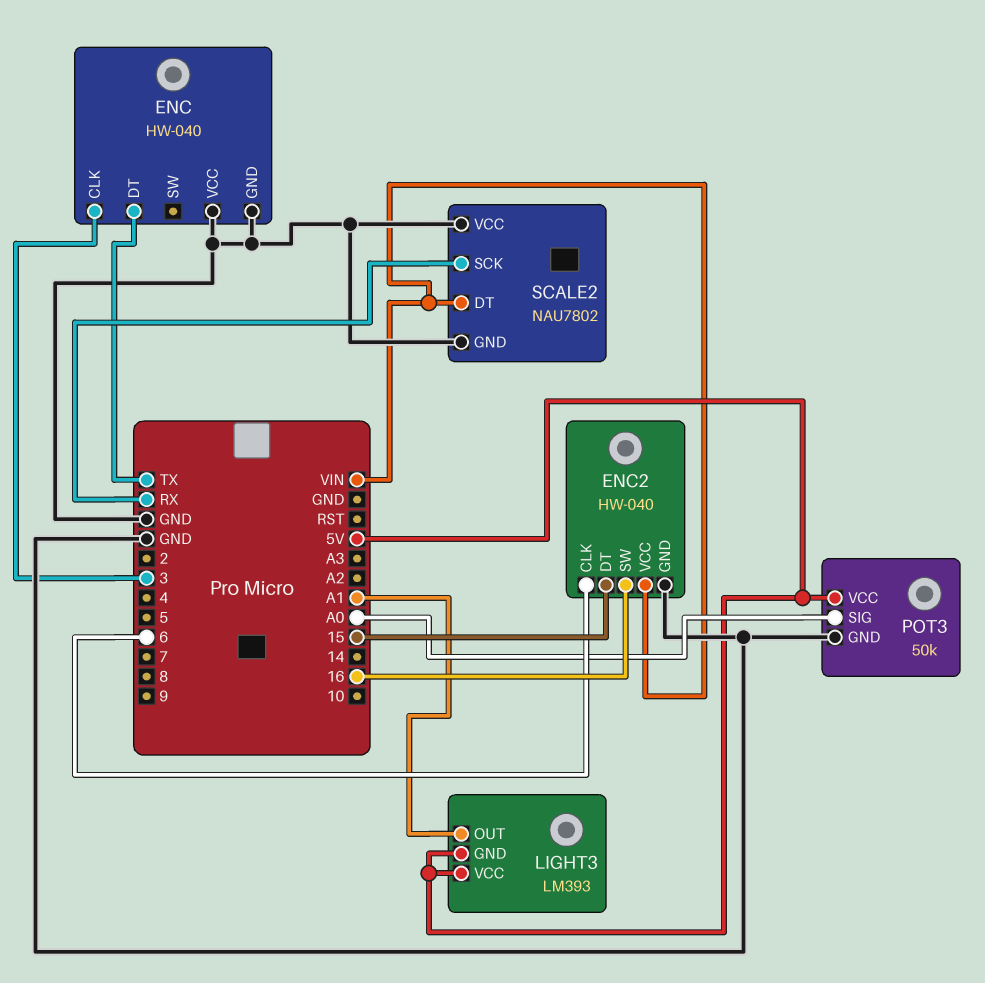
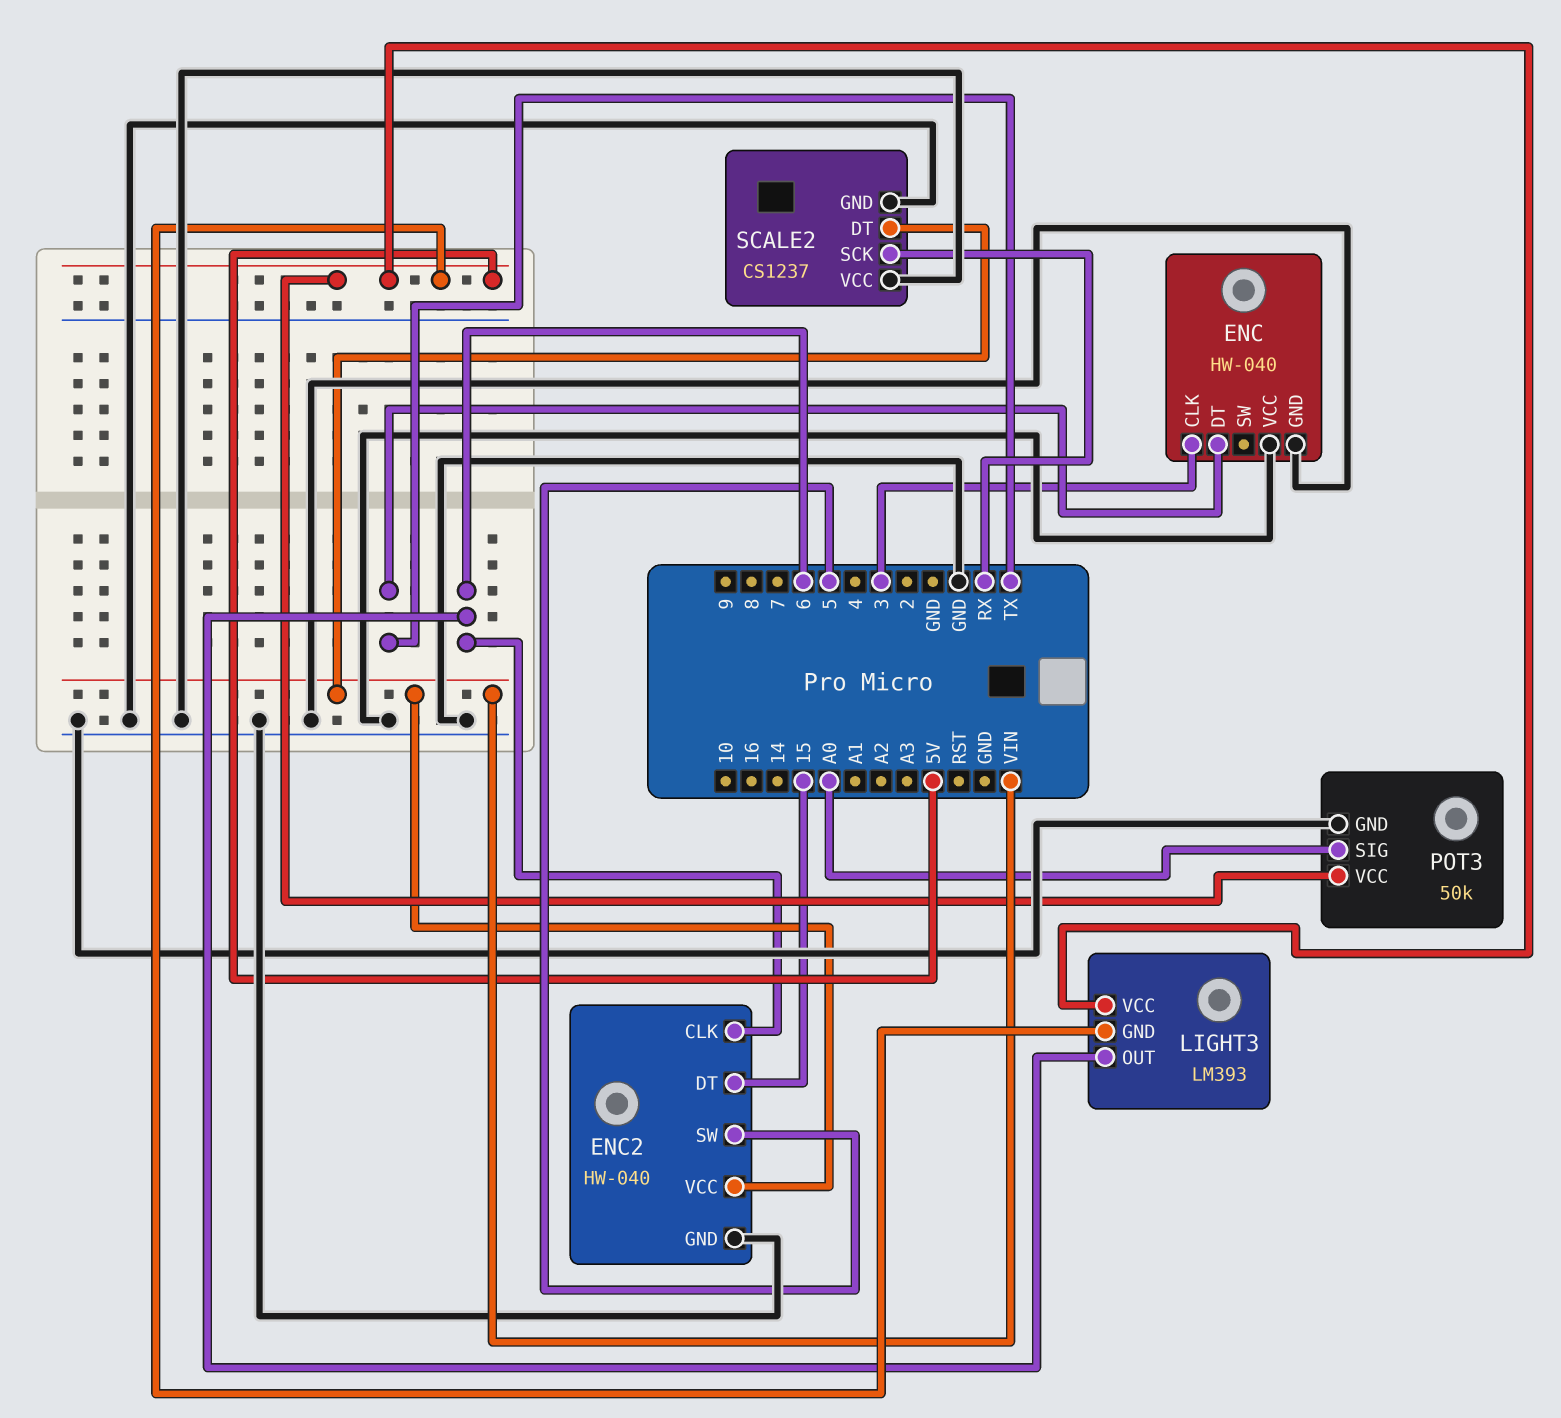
ENC2 pin SW: 16 -> 5
LIGHT3 pin OUT: A1 -> 6
SCALE2: NAU7802 -> CS1237

